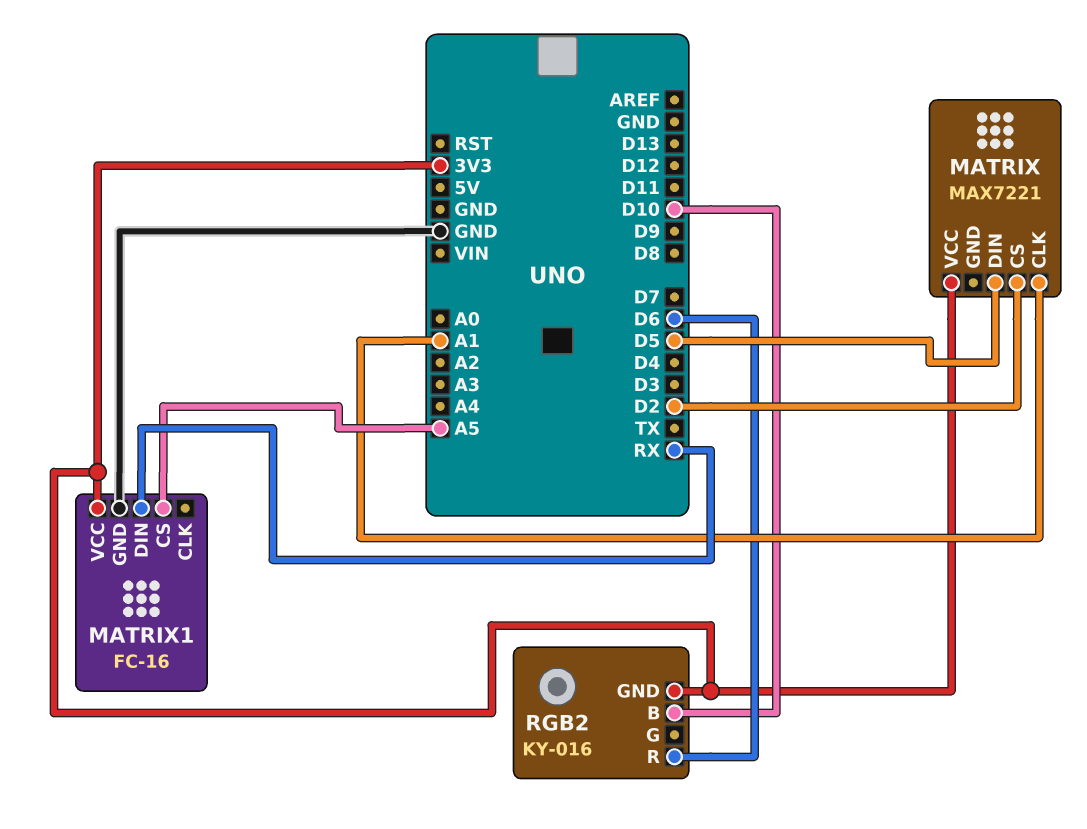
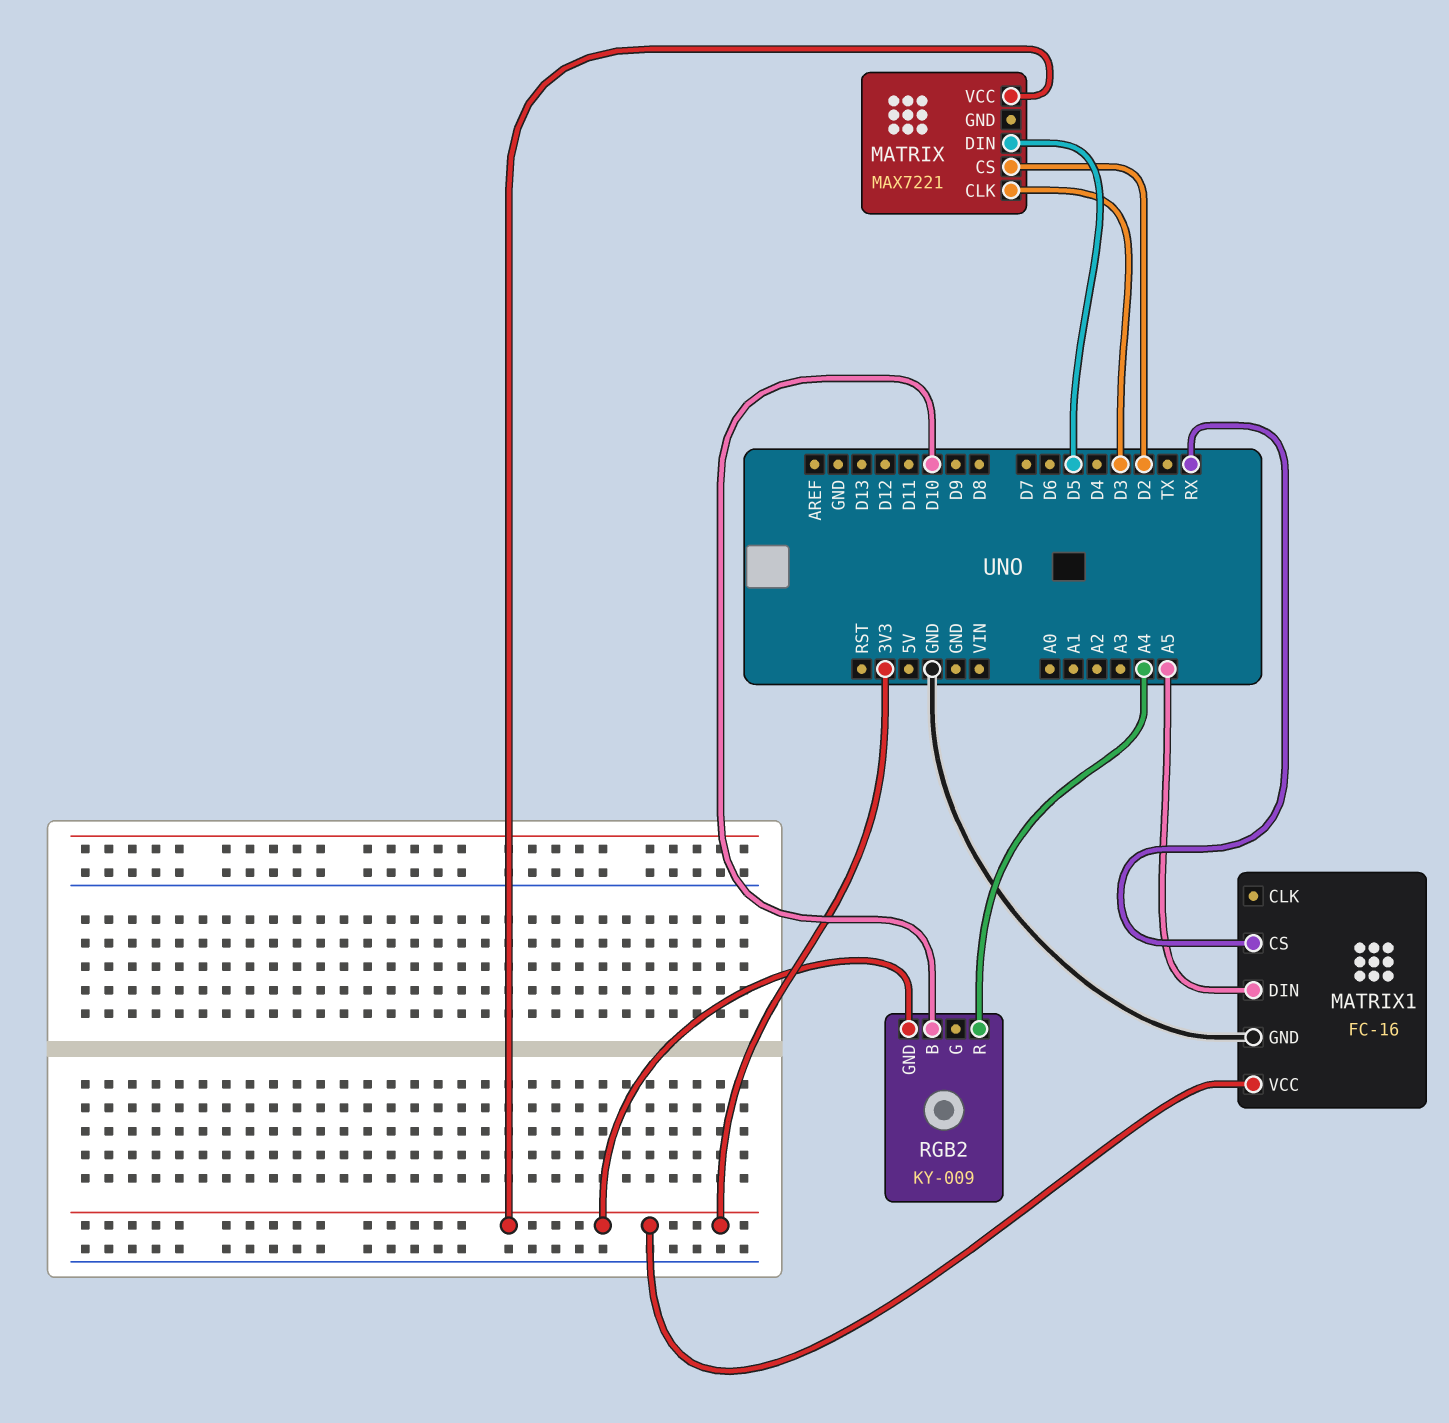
MATRIX pin CLK: A1 -> D3
MATRIX1 pin CS: A5 -> RX
MATRIX1 pin DIN: RX -> A5
RGB2: KY-016 -> KY-009
RGB2 pin R: D6 -> A4

